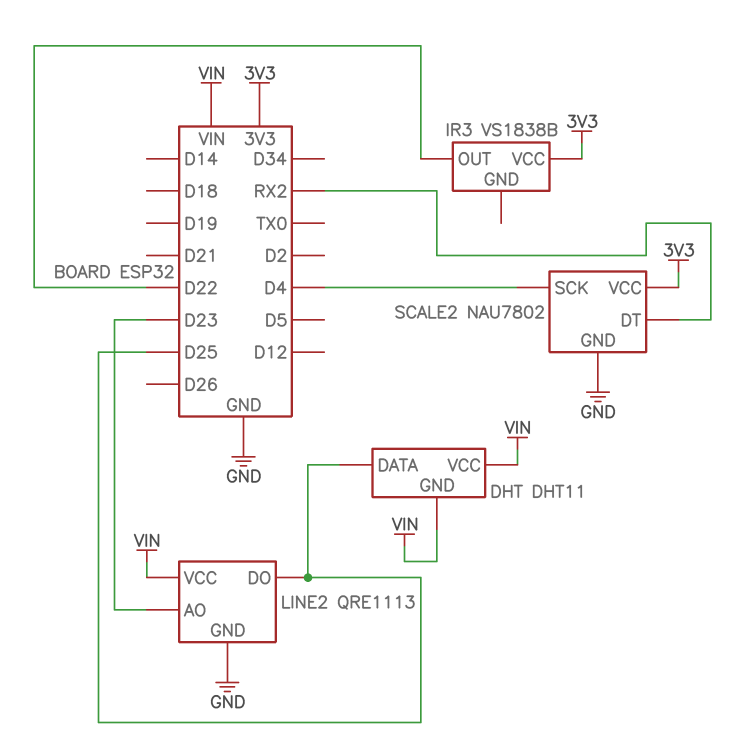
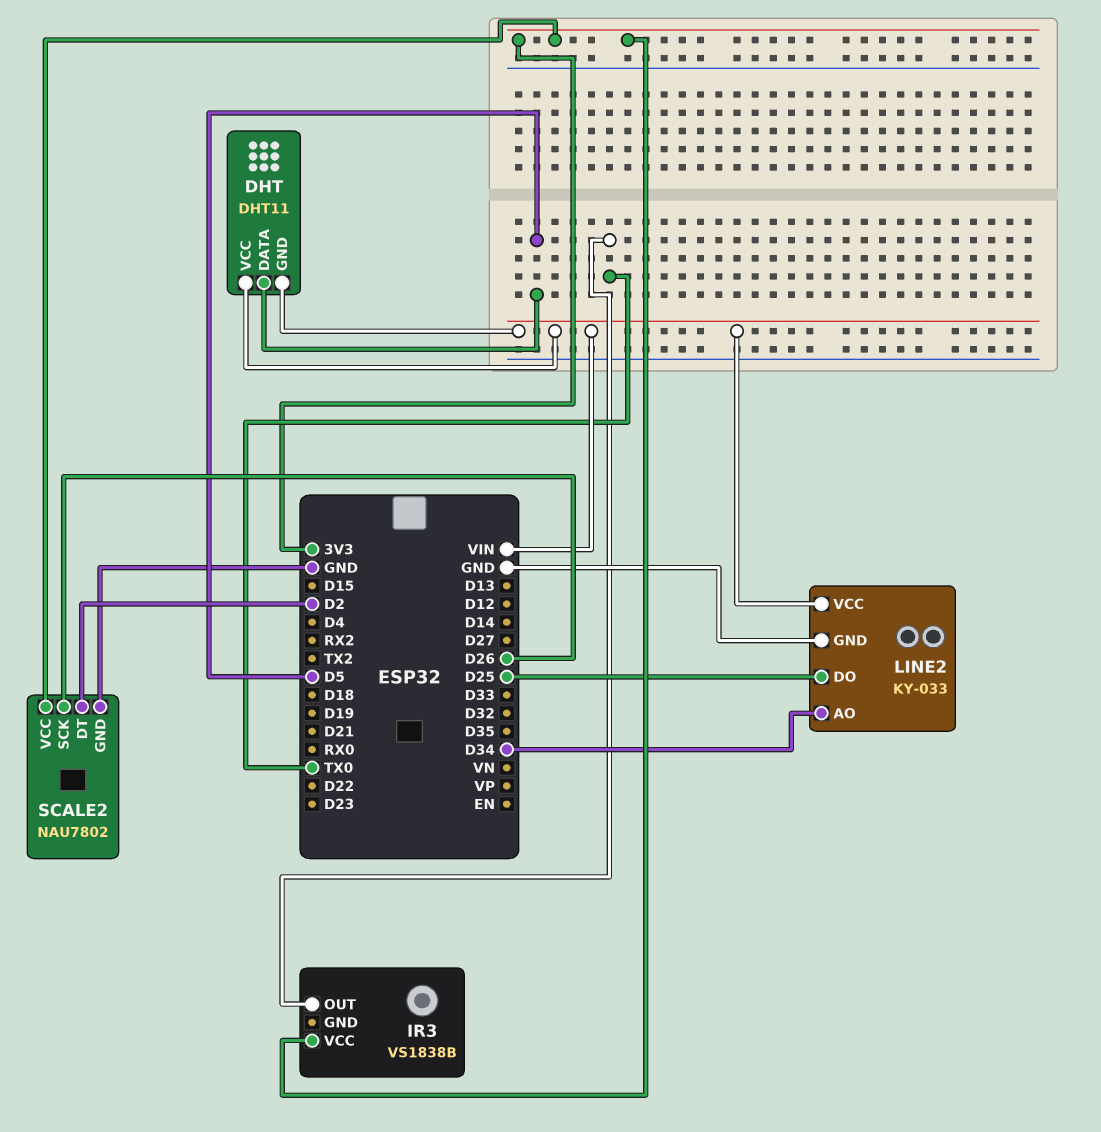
DHT pin DATA: D25 -> D5
IR3 pin OUT: D22 -> TX0
LINE2: QRE1113 -> KY-033
LINE2 pin AO: D23 -> D34
SCALE2 pin DT: RX2 -> D2
SCALE2 pin SCK: D4 -> D26

